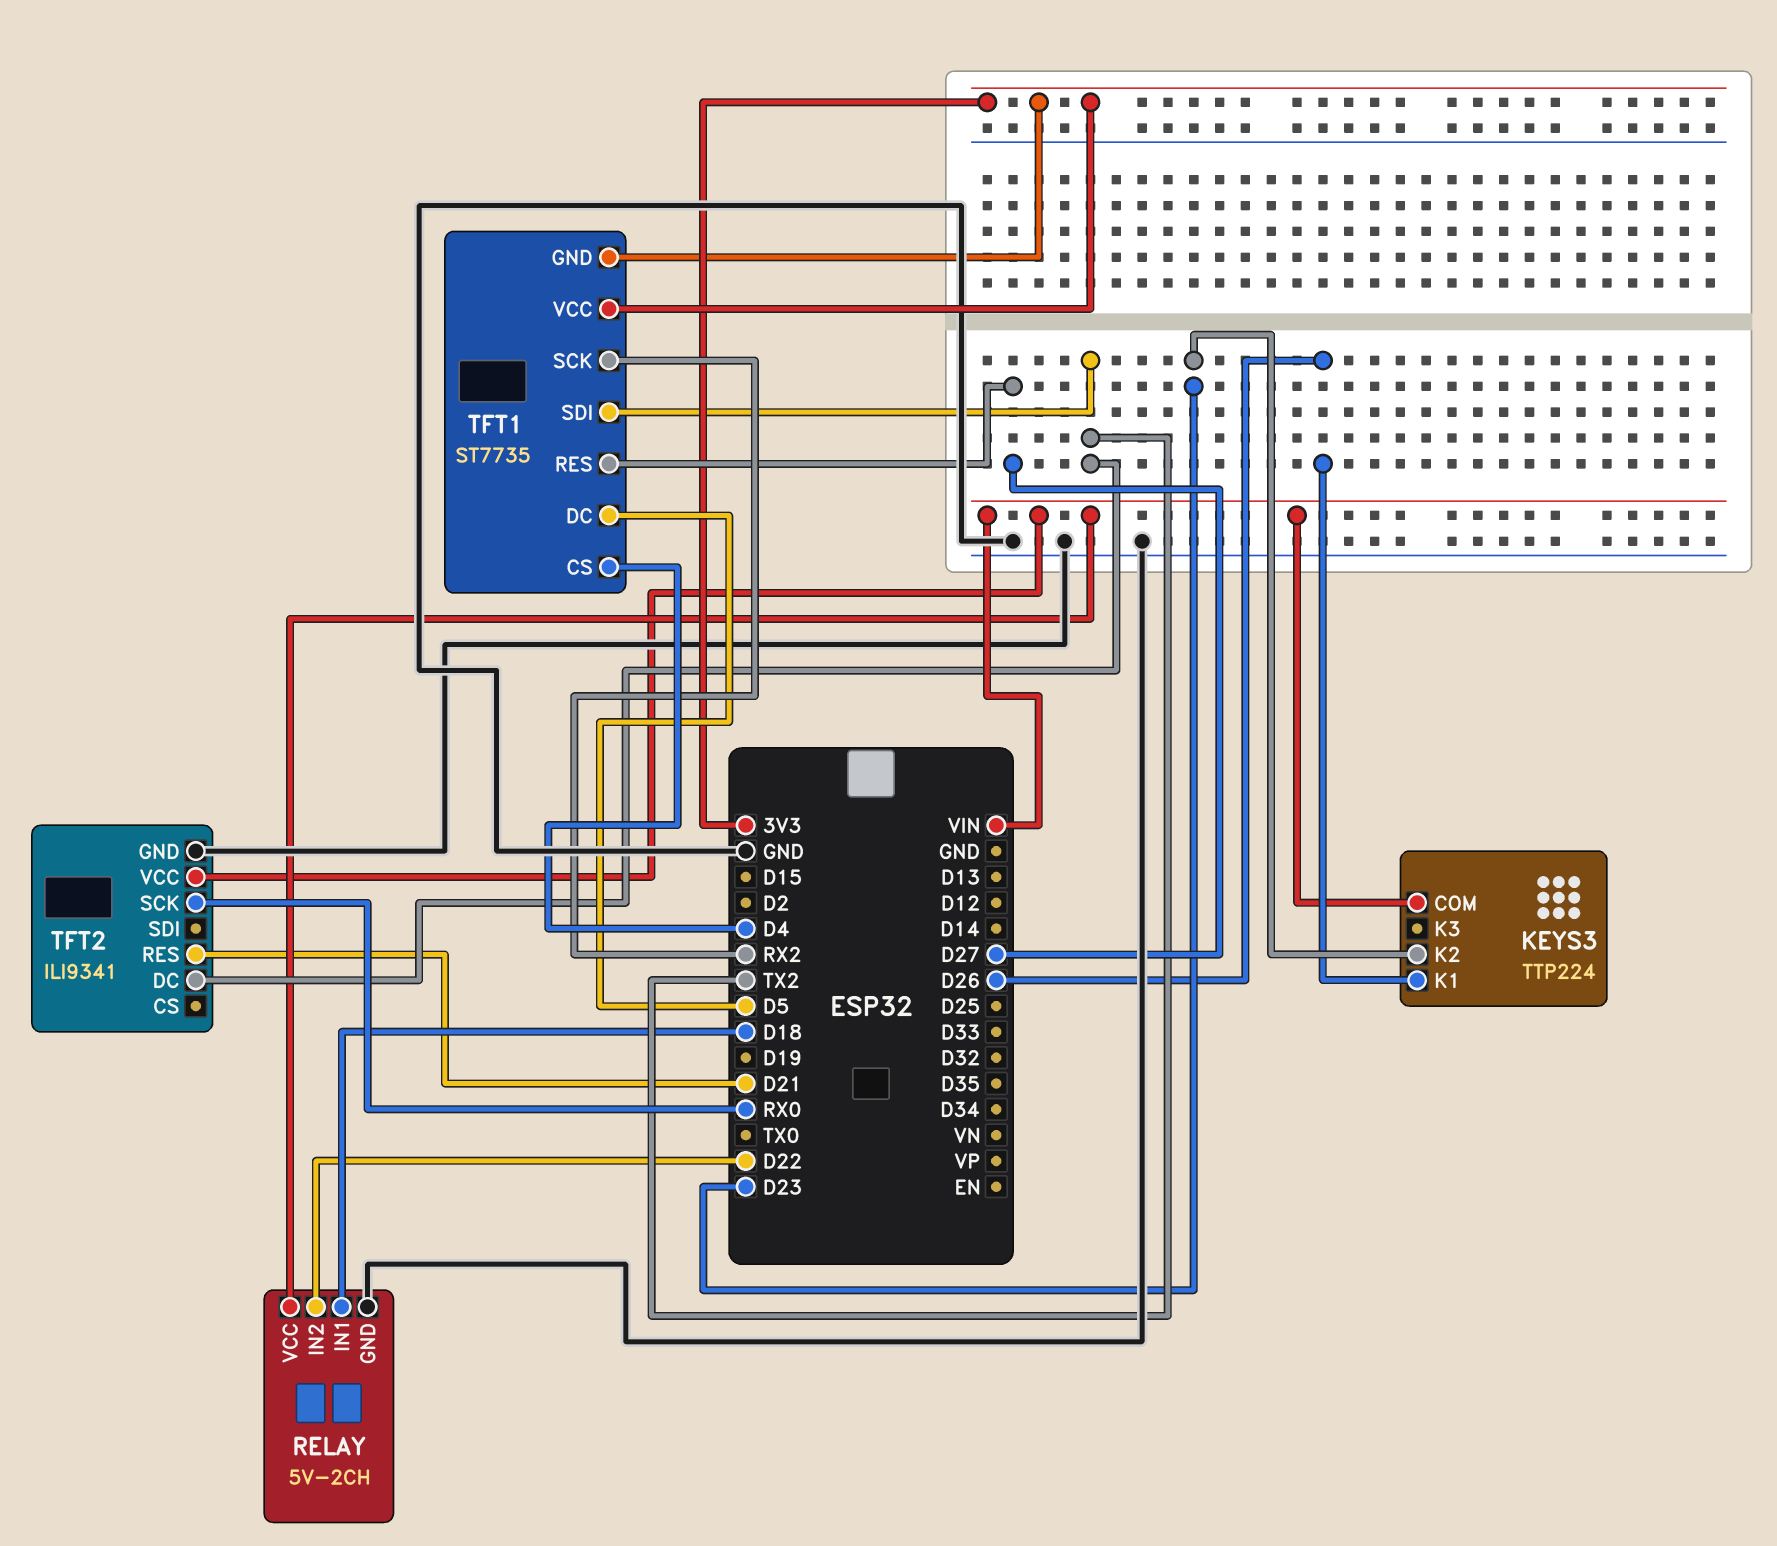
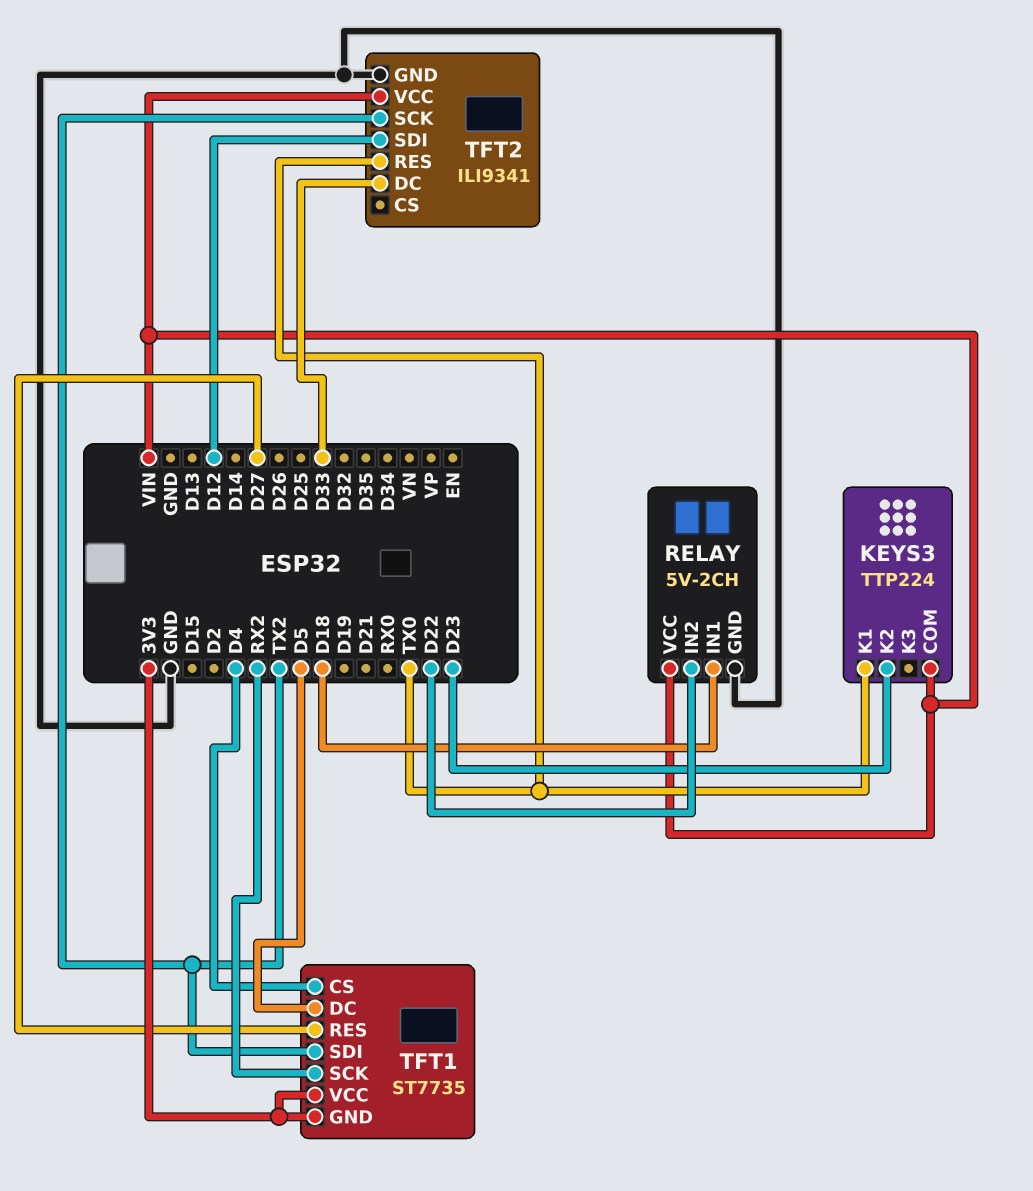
KEYS3 pin K1: D26 -> TX0
TFT2 pin DC: TX2 -> D33
TFT2 pin RES: D21 -> TX0
TFT2 pin SCK: RX0 -> TX2
TFT2 pin SDI: none -> D12

